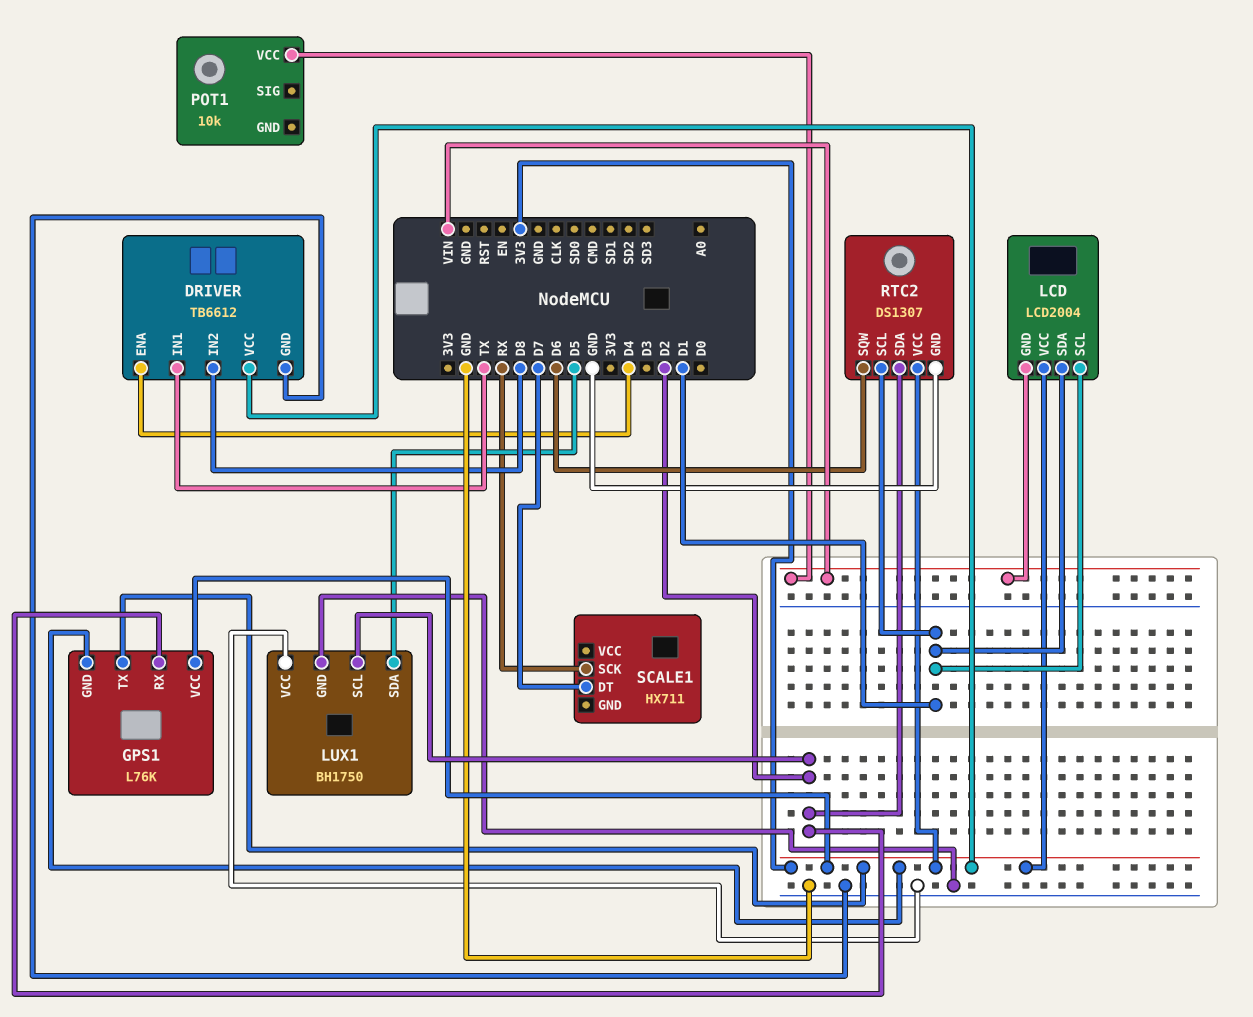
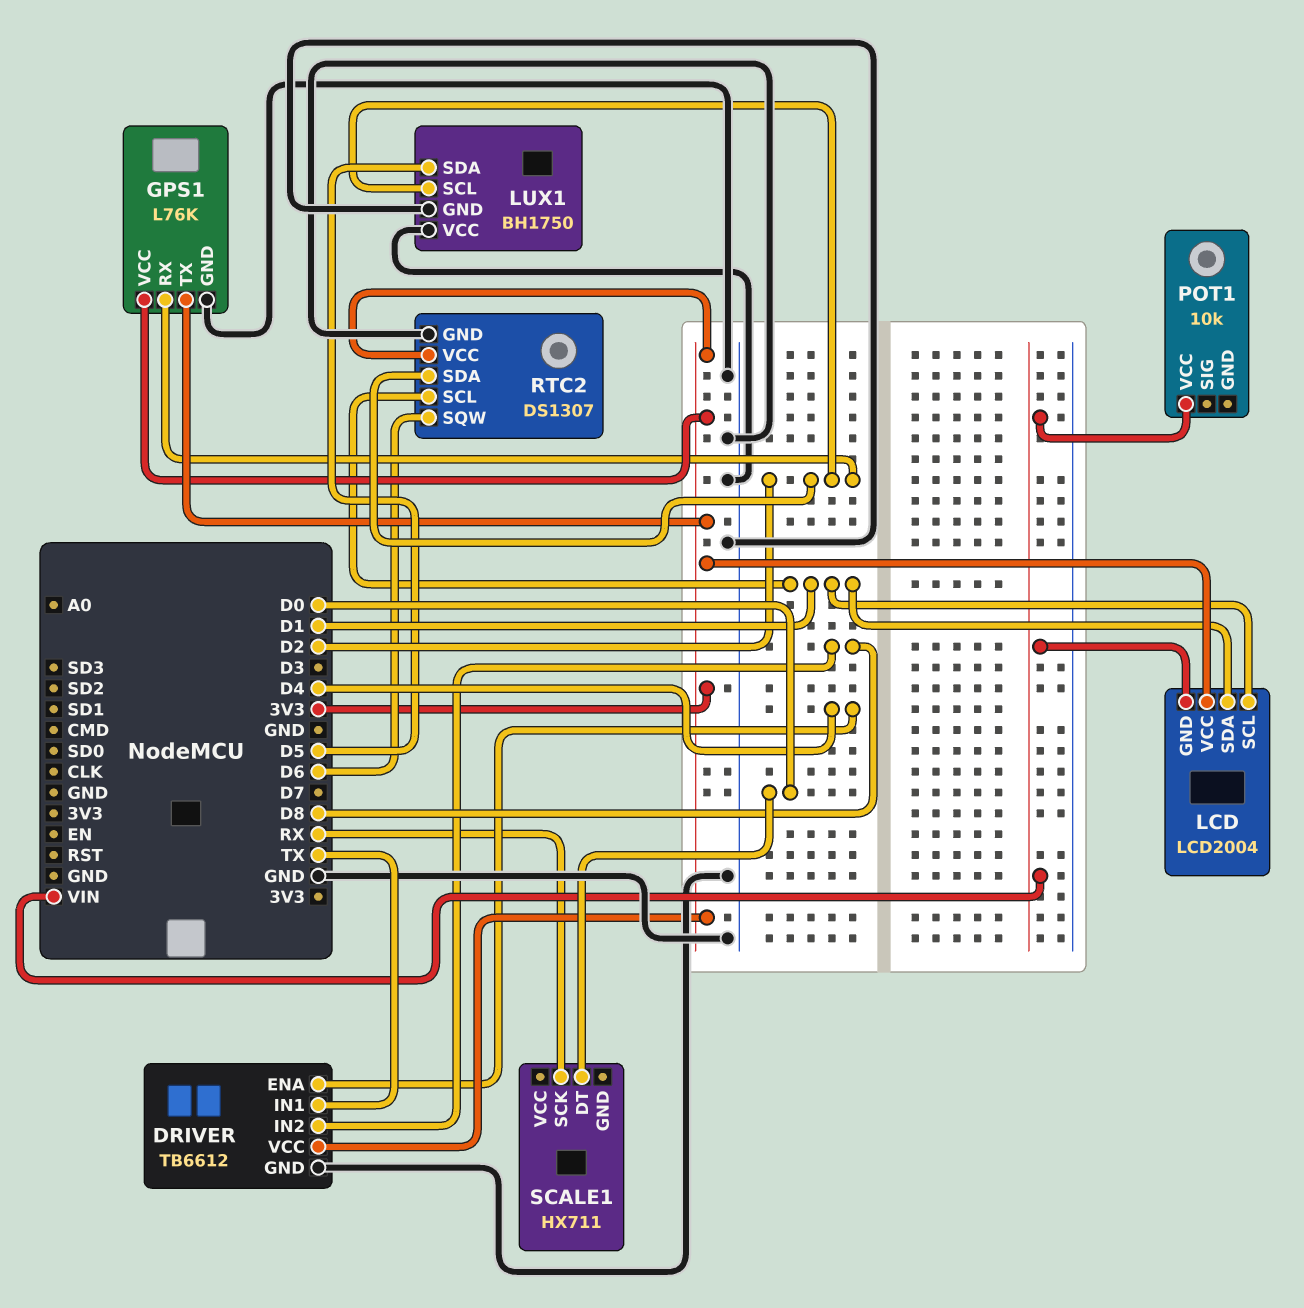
GPS1 pin GND: 3V3 -> GND
SCALE1 pin DT: D7 -> D0

